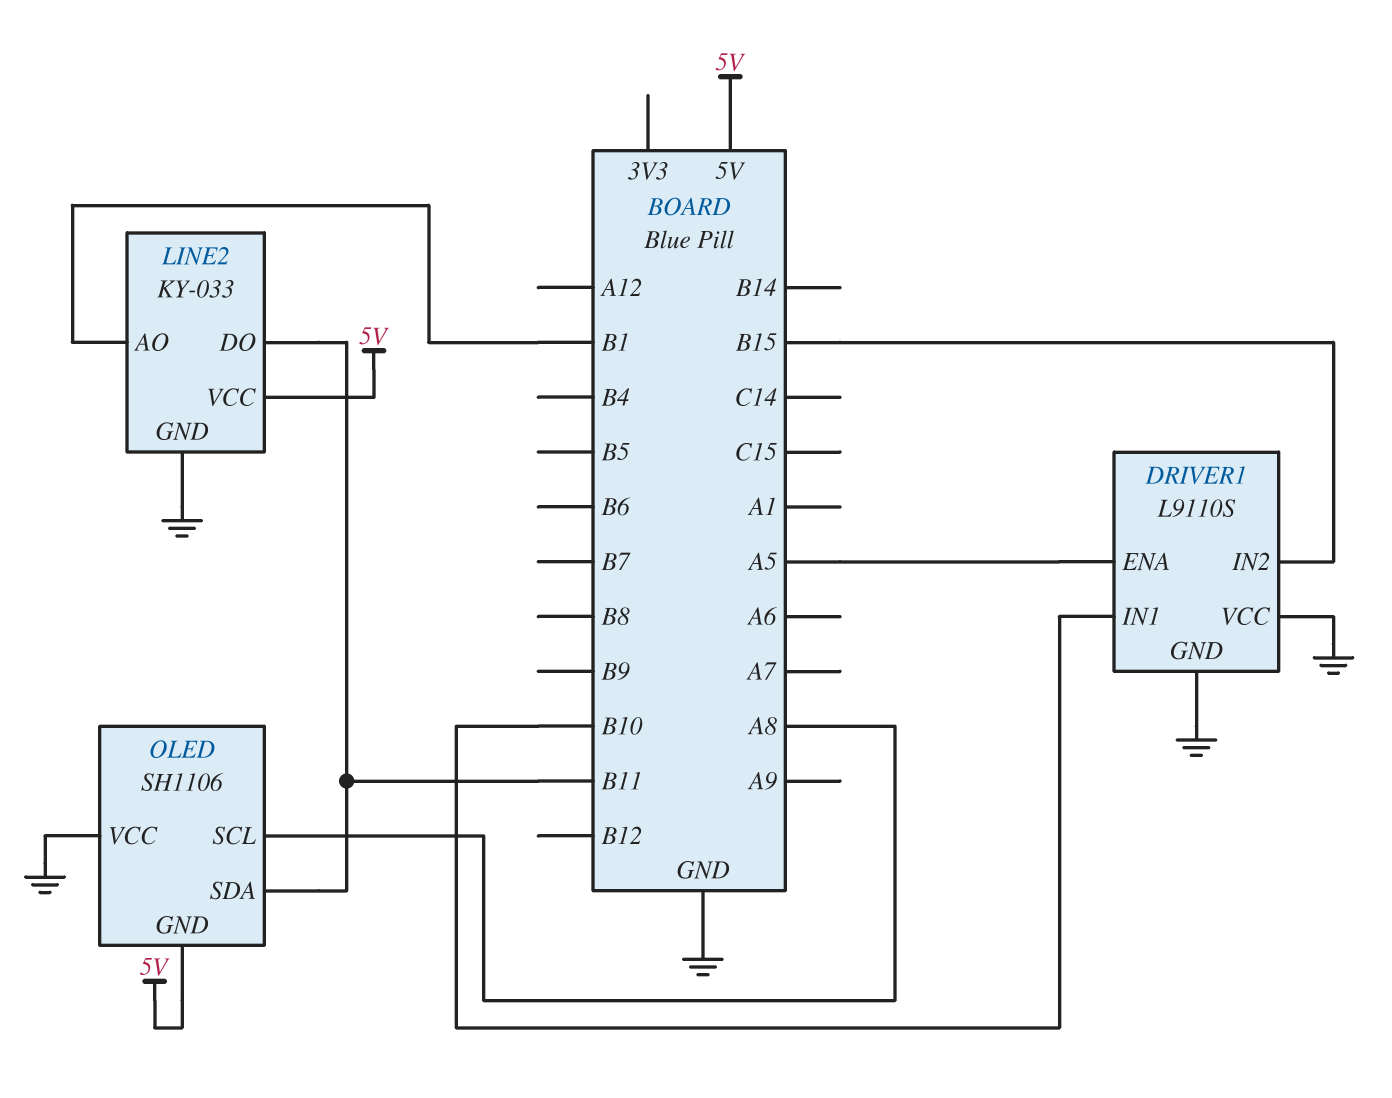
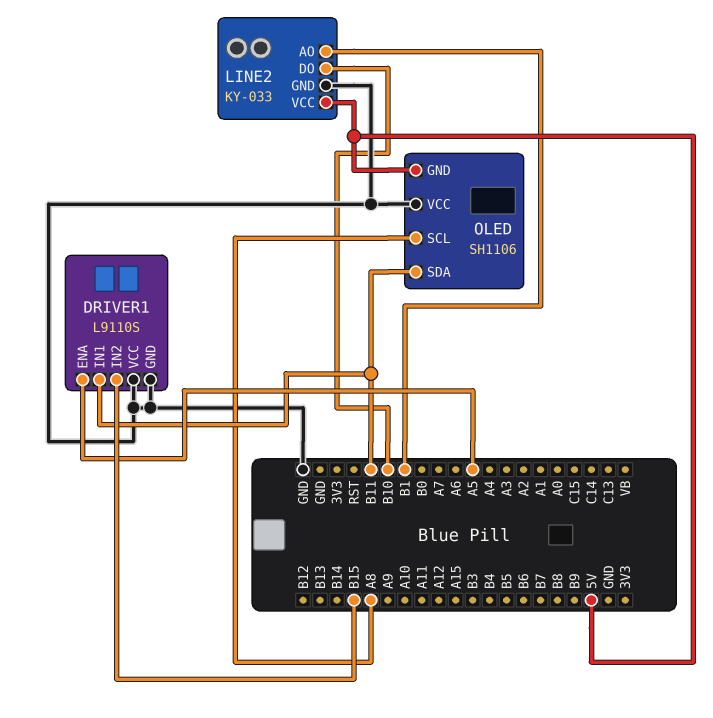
DRIVER1 pin IN1: B10 -> B11
LINE2 pin DO: B11 -> B10

